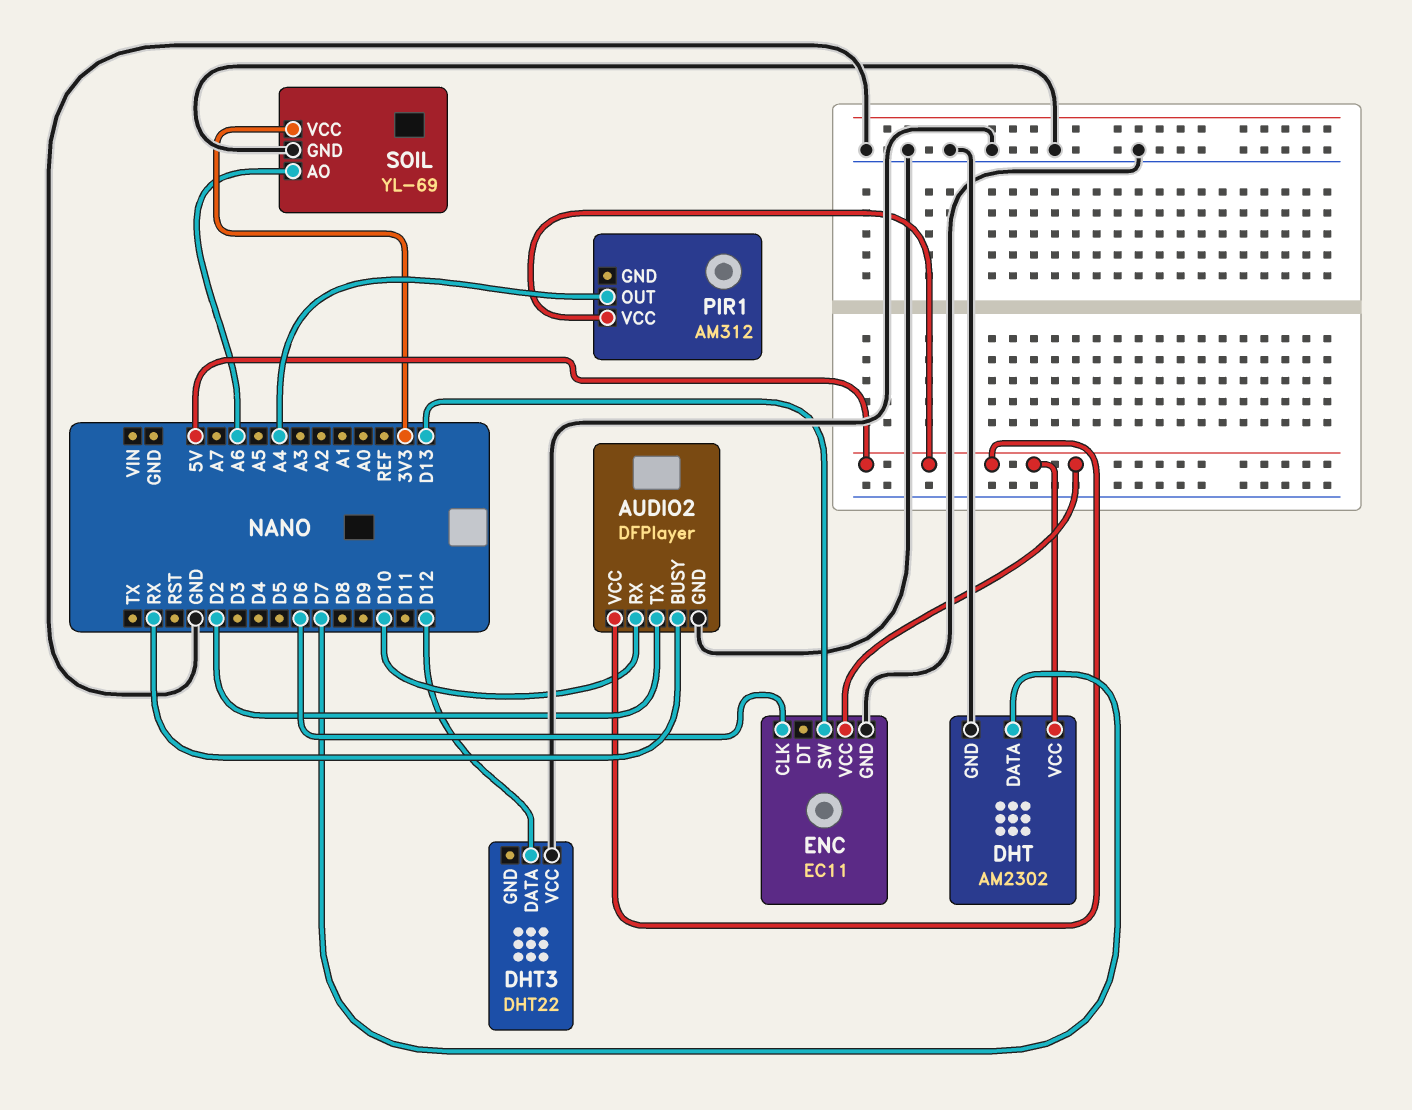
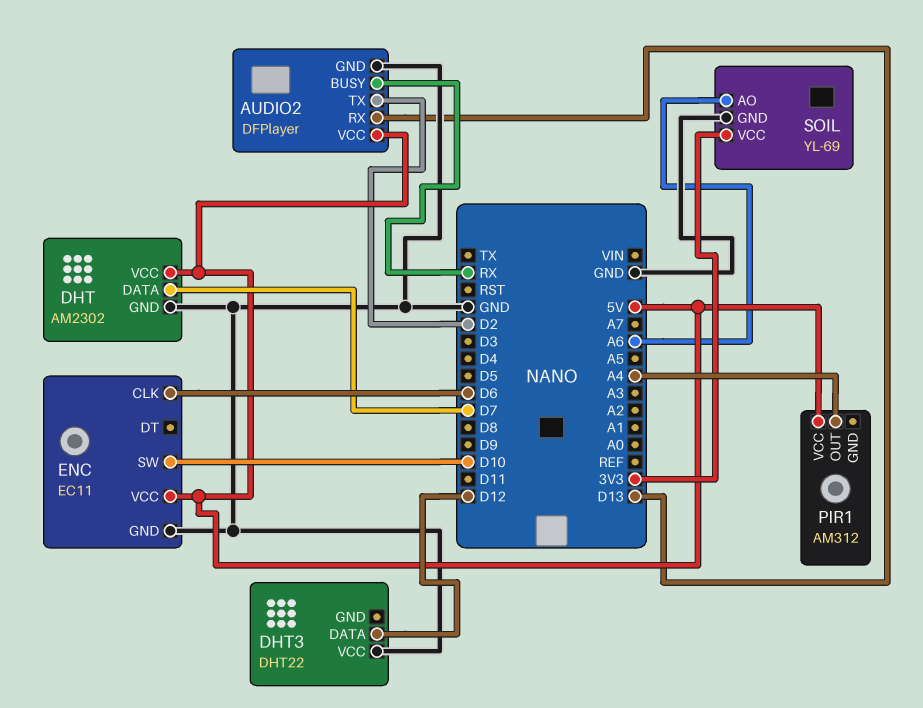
AUDIO2 pin RX: D10 -> D13
ENC pin SW: D13 -> D10

